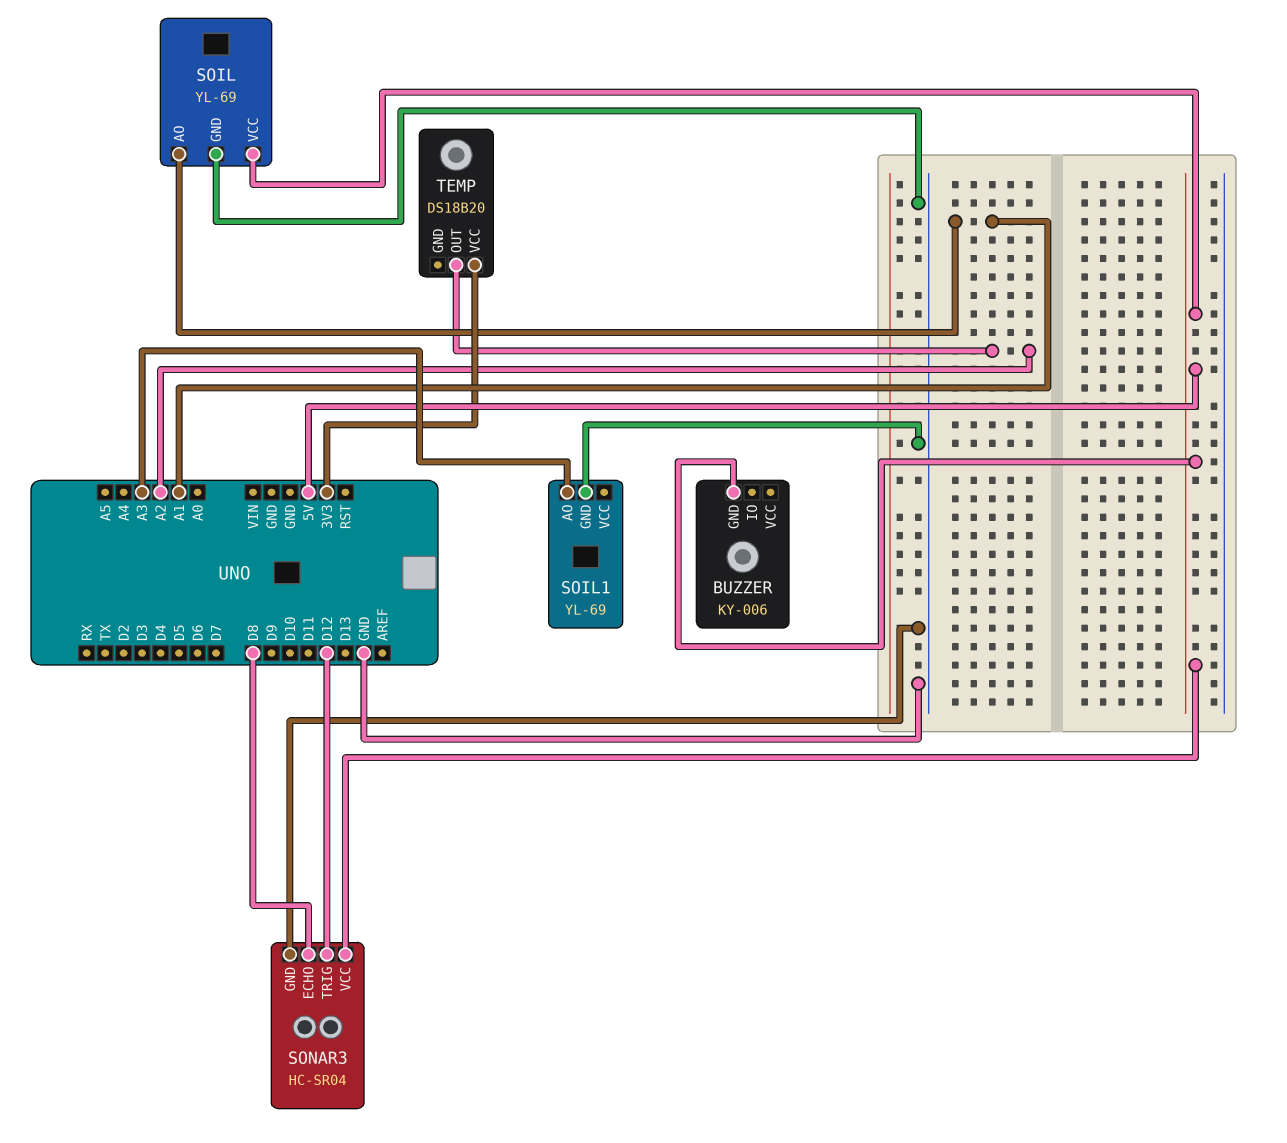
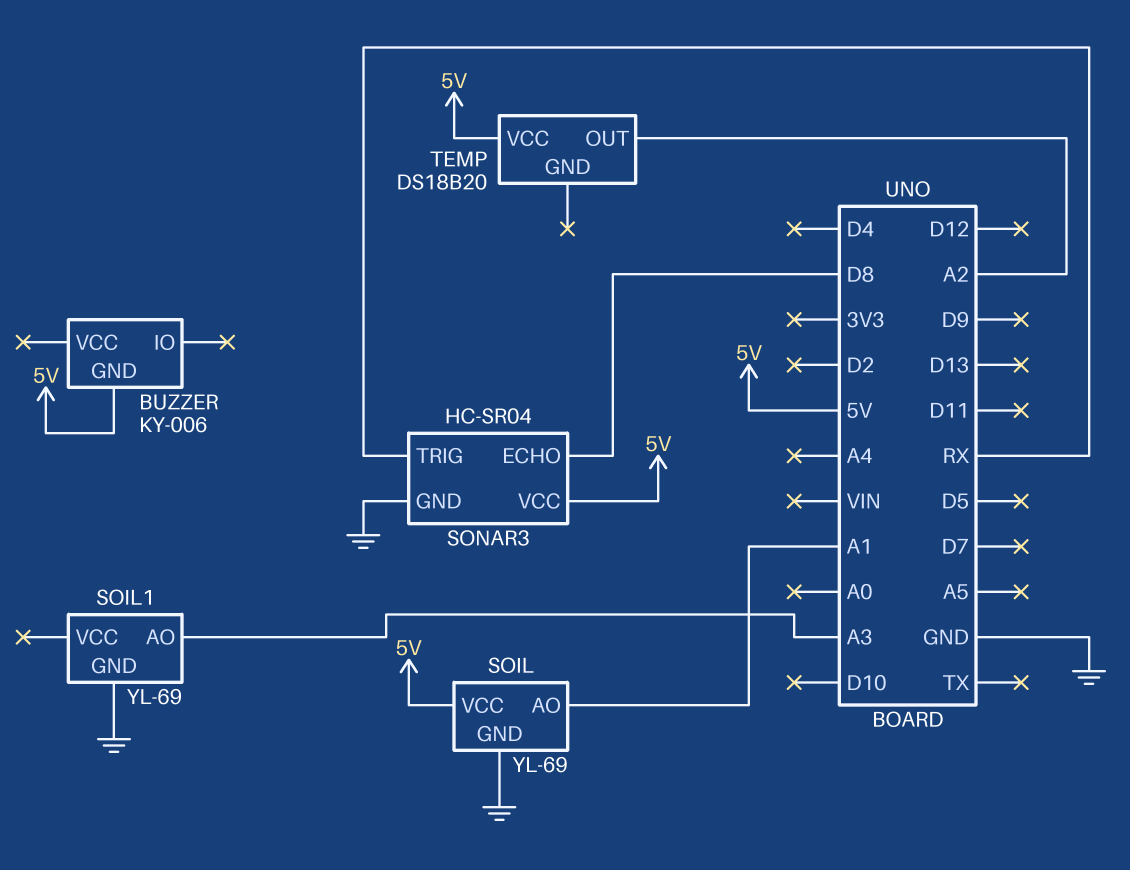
SONAR3 pin TRIG: D12 -> RX
TEMP pin VCC: 3V3 -> 5V

